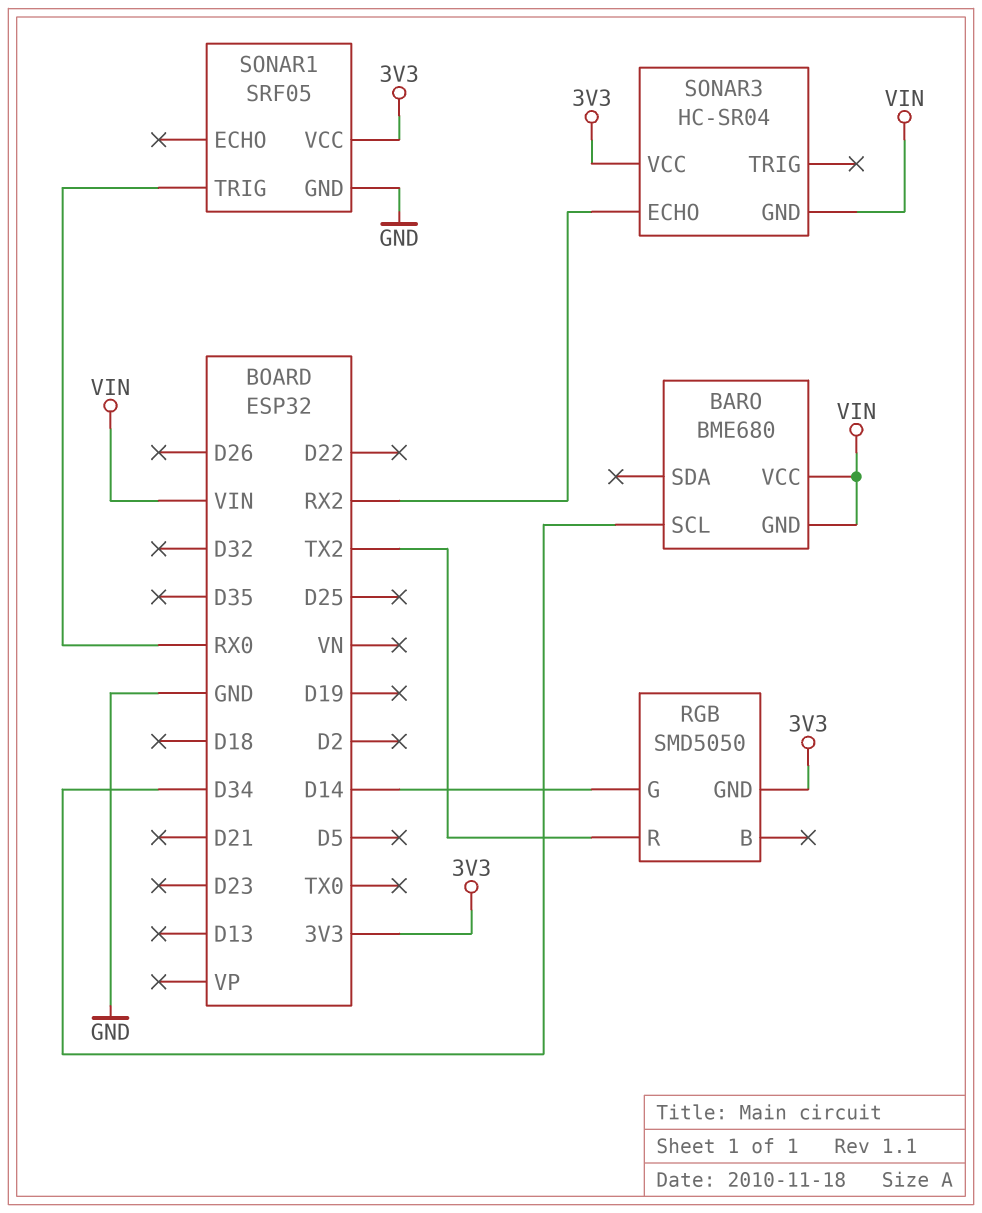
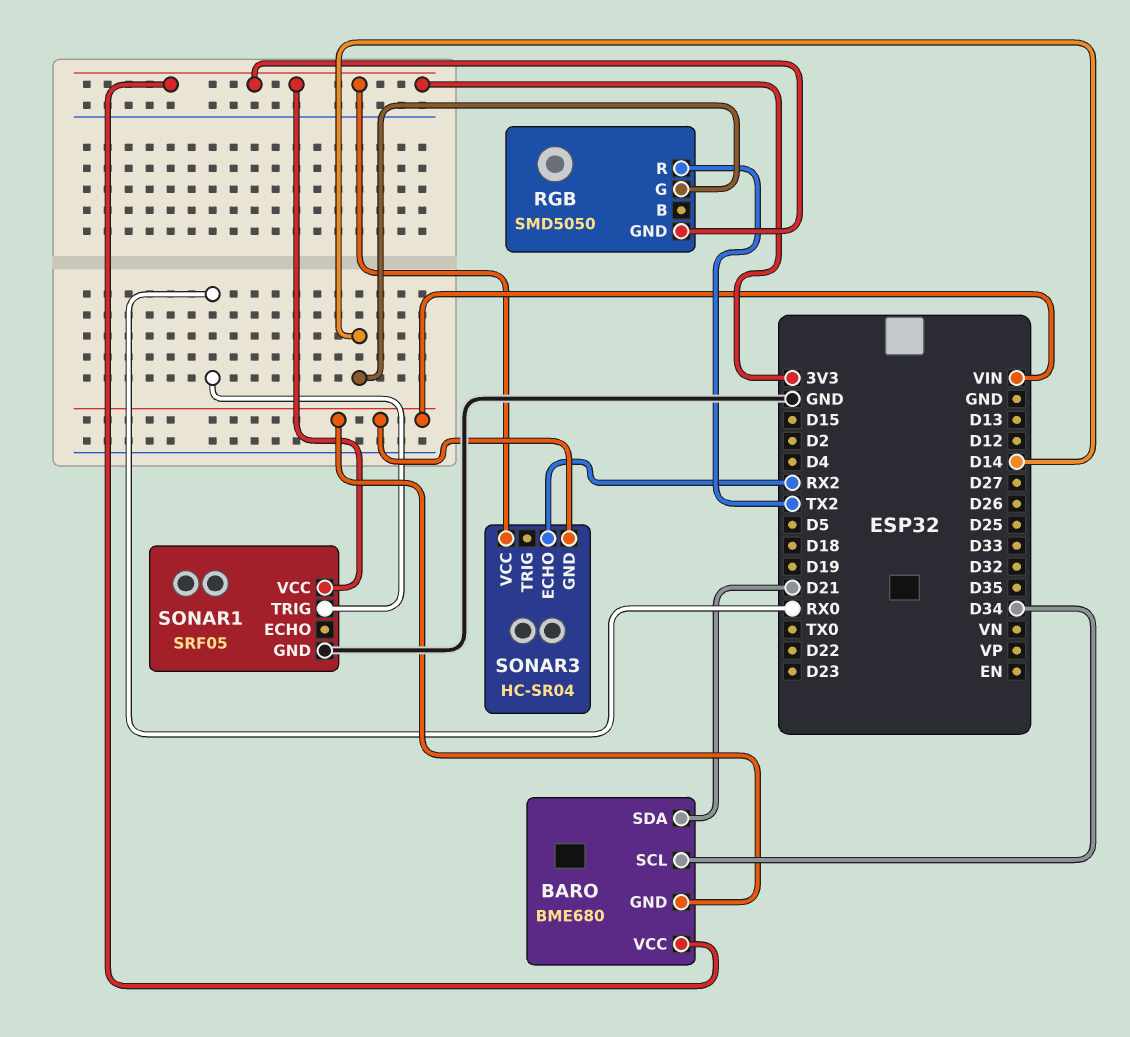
BARO pin SDA: none -> D21
BARO pin VCC: VIN -> 3V3

